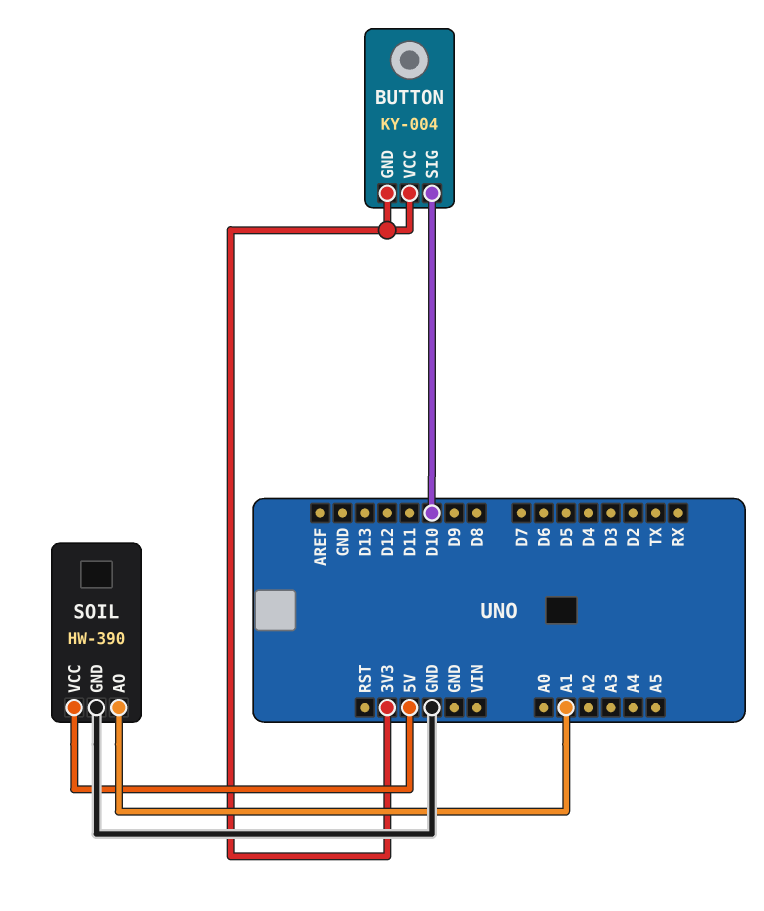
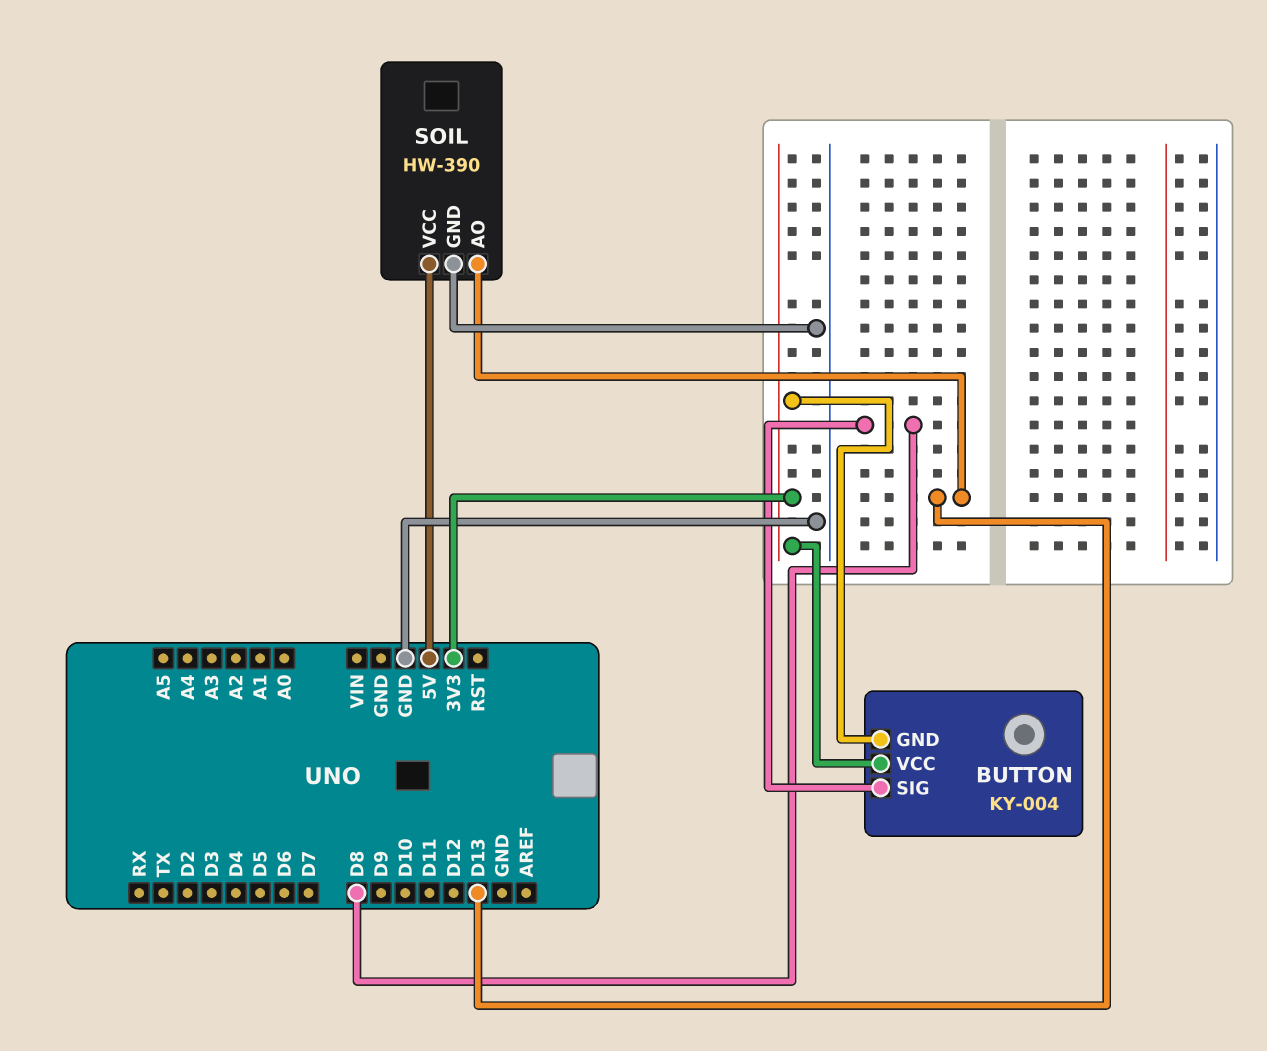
BUTTON pin SIG: D10 -> D8
SOIL pin AO: A1 -> D13

